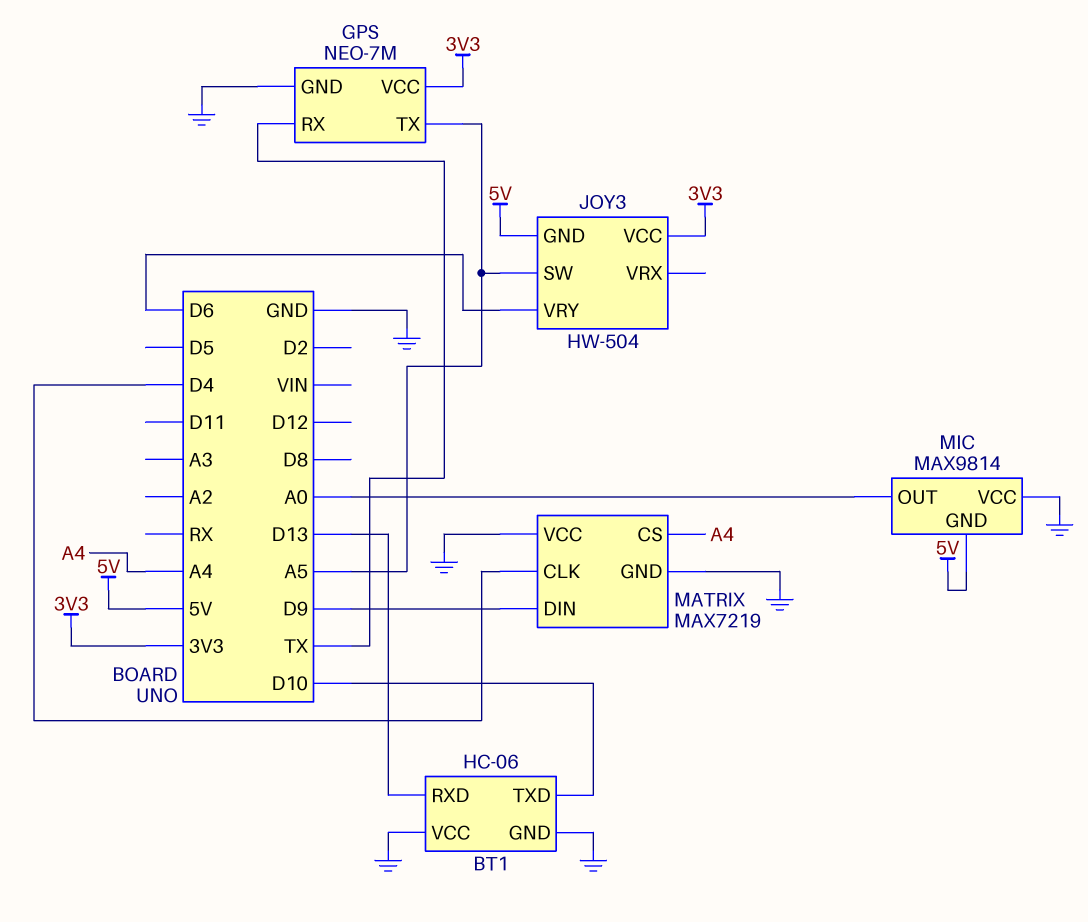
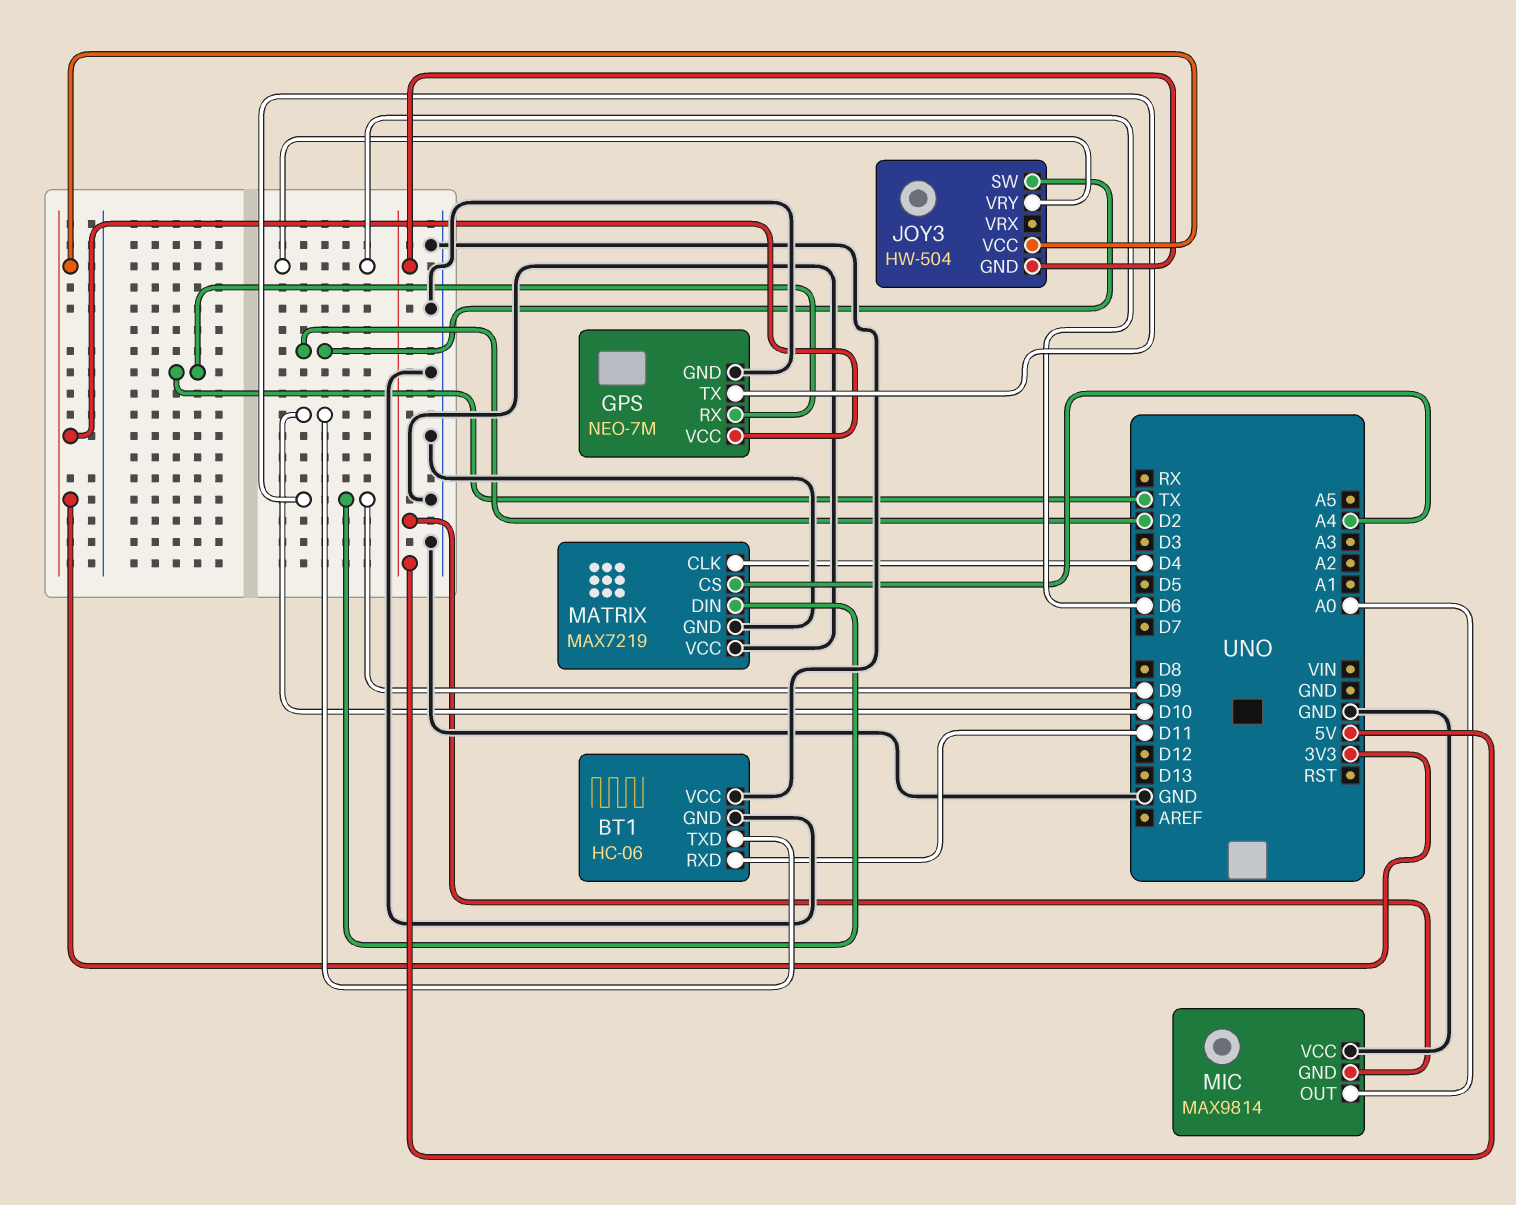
BT1 pin RXD: D13 -> D11
GPS pin TX: A5 -> D9
JOY3 pin SW: A5 -> D2

